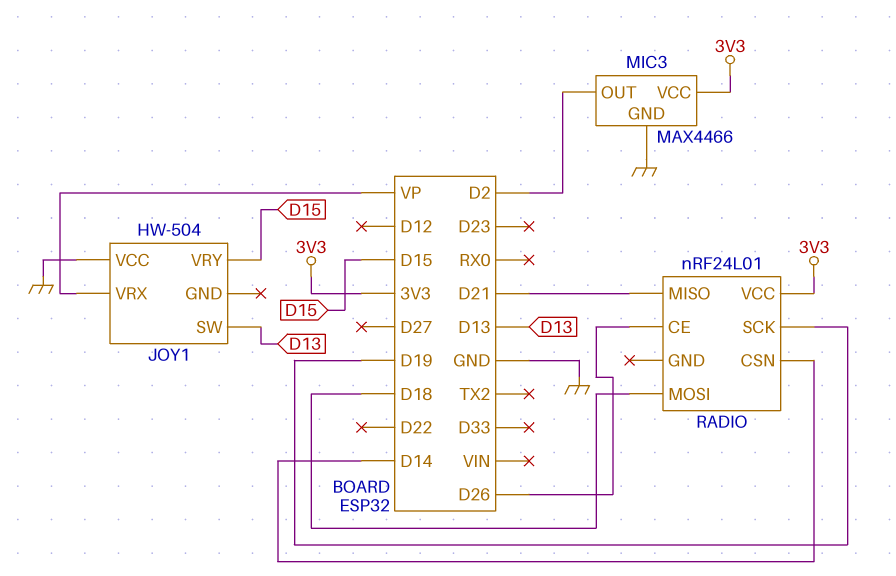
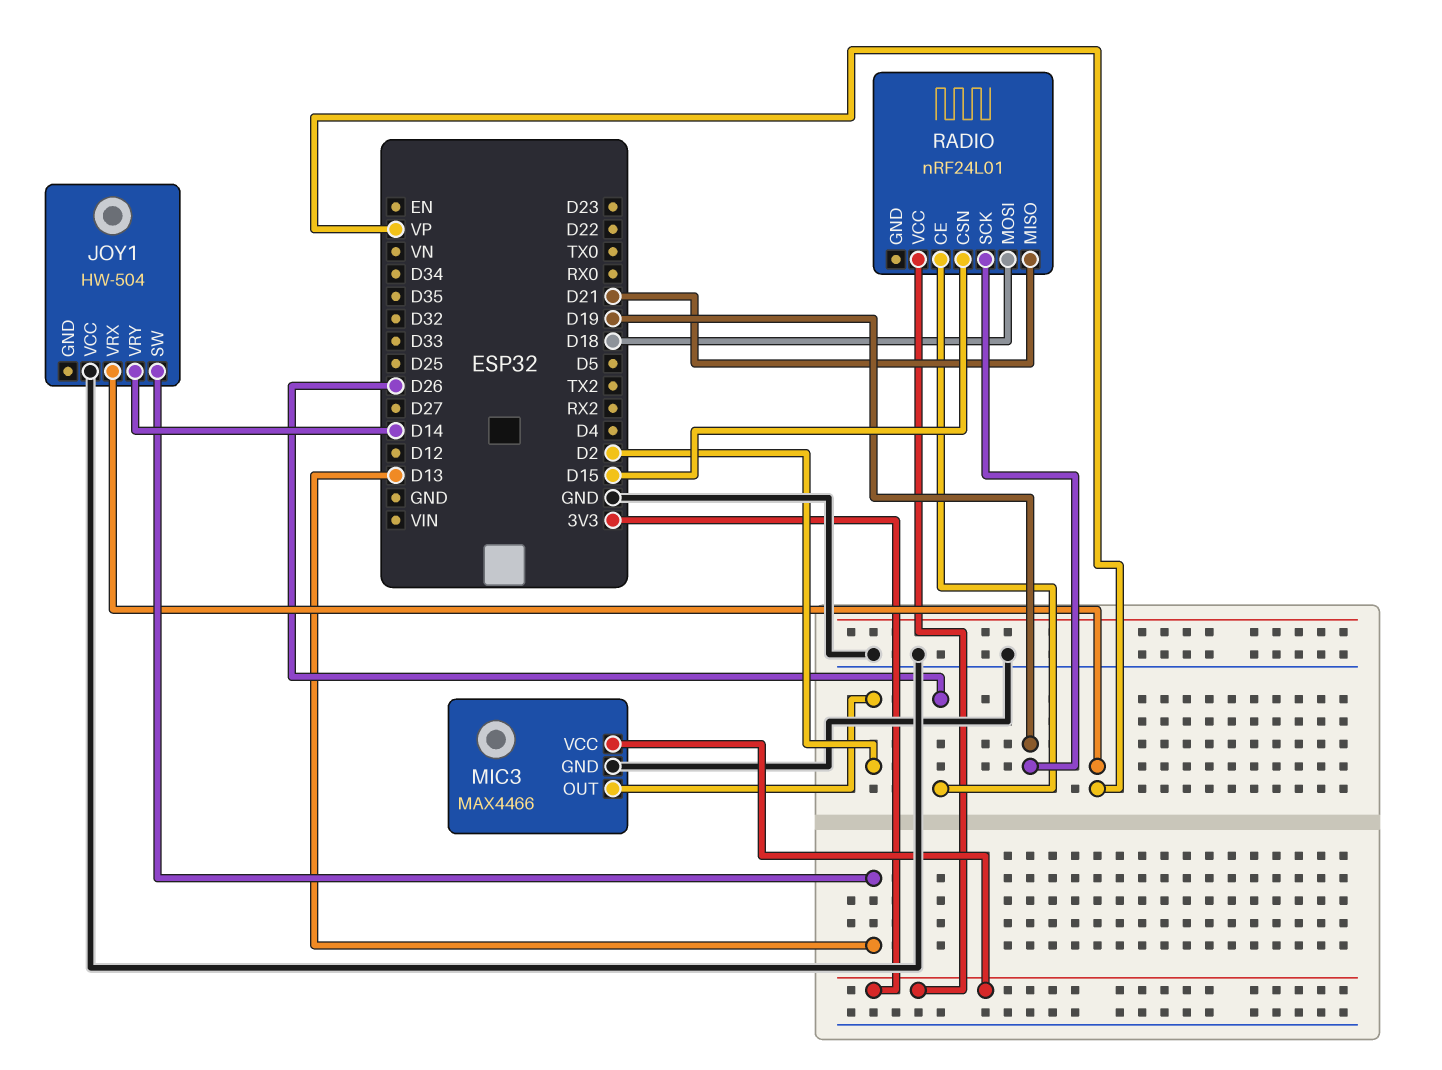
JOY1 pin VRY: D15 -> D14
RADIO pin CSN: D14 -> D15

